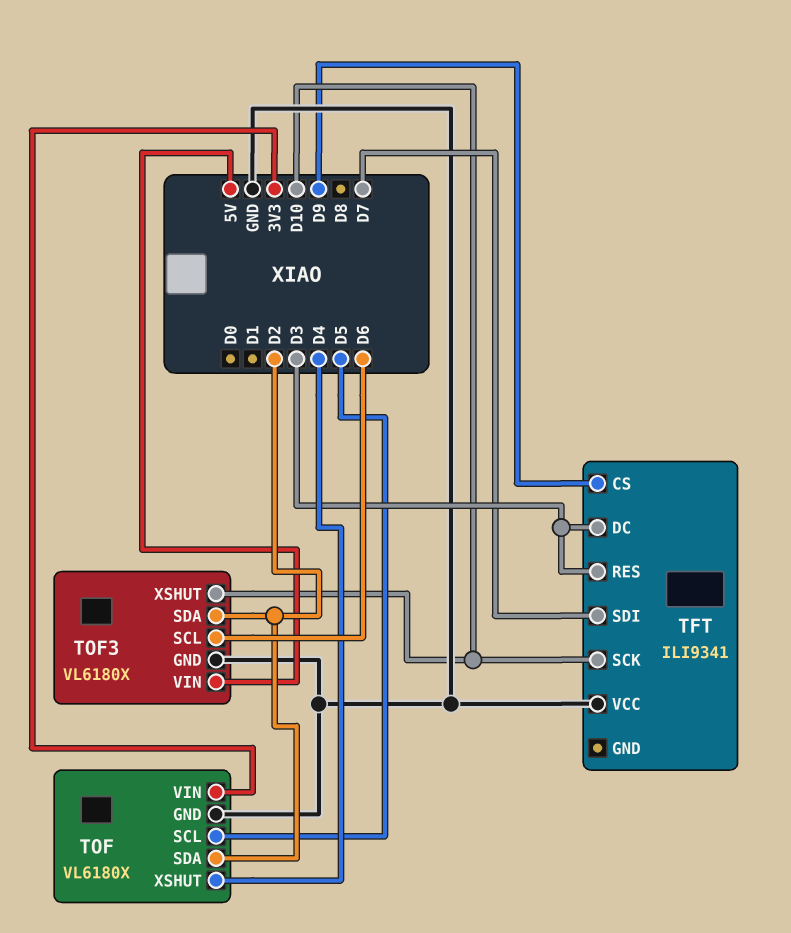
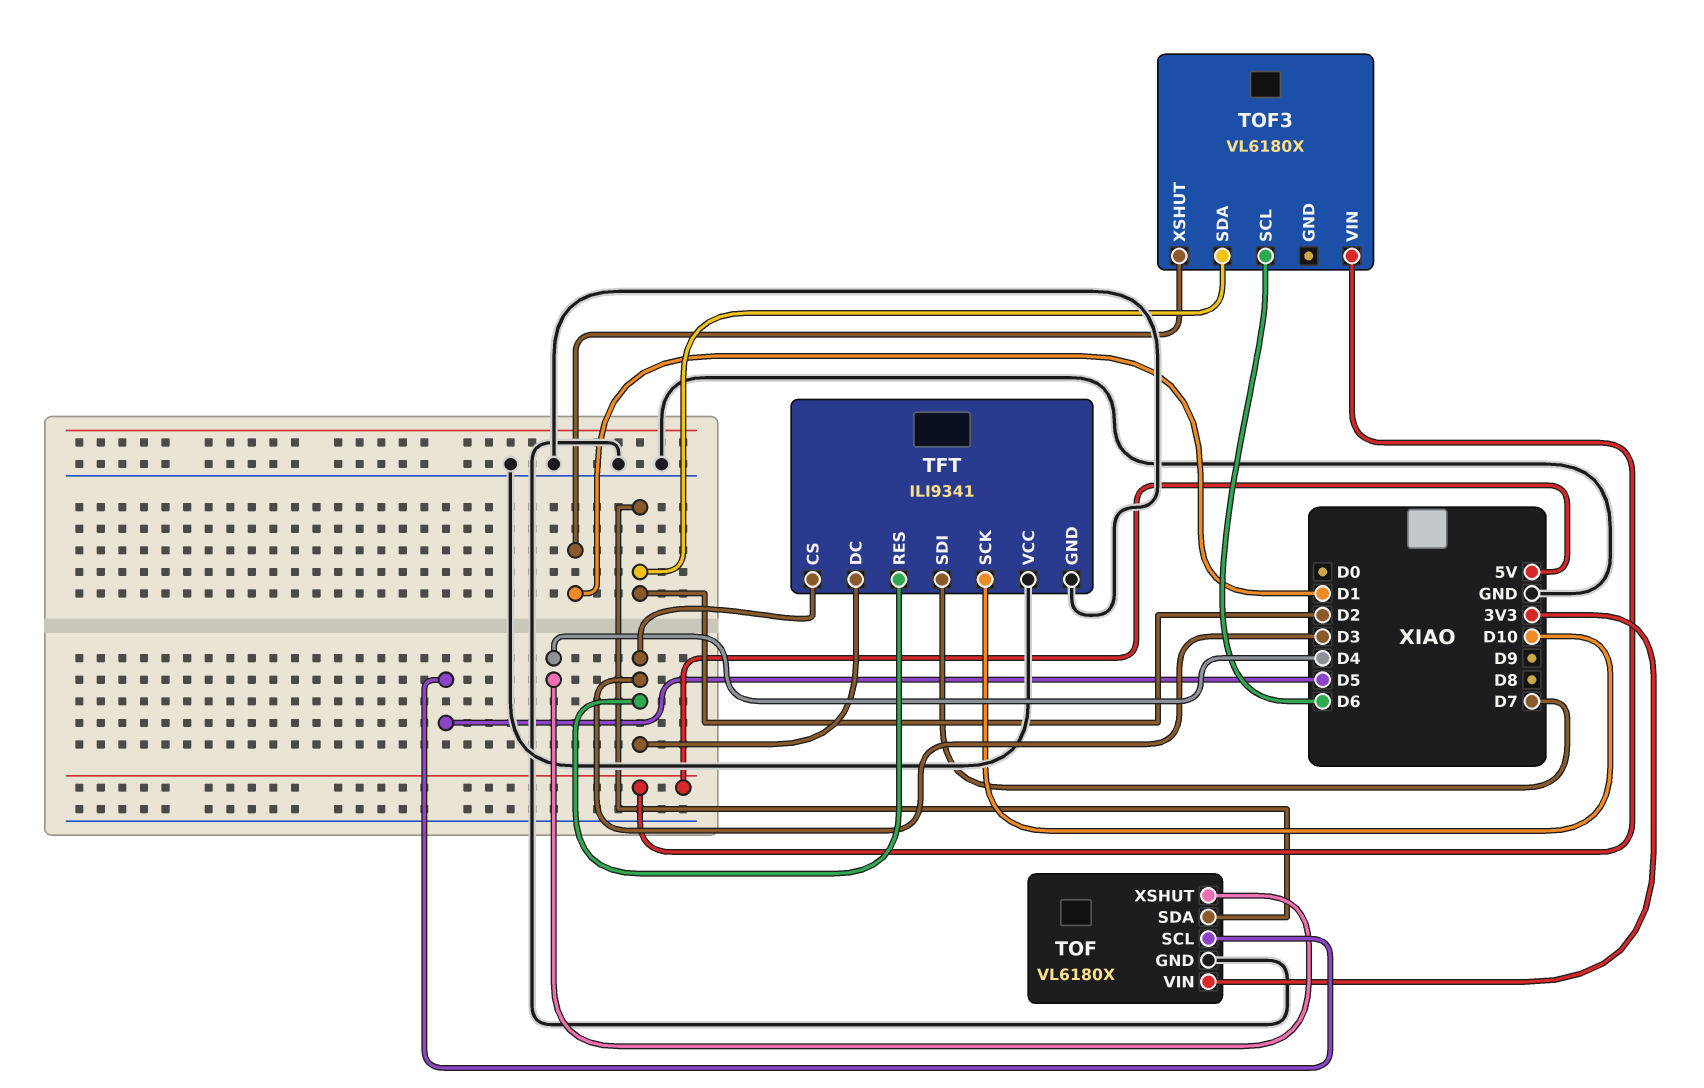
TFT pin CS: D9 -> D3
TFT pin GND: none -> GND
TOF3 pin GND: GND -> none
TOF3 pin XSHUT: D10 -> D1

